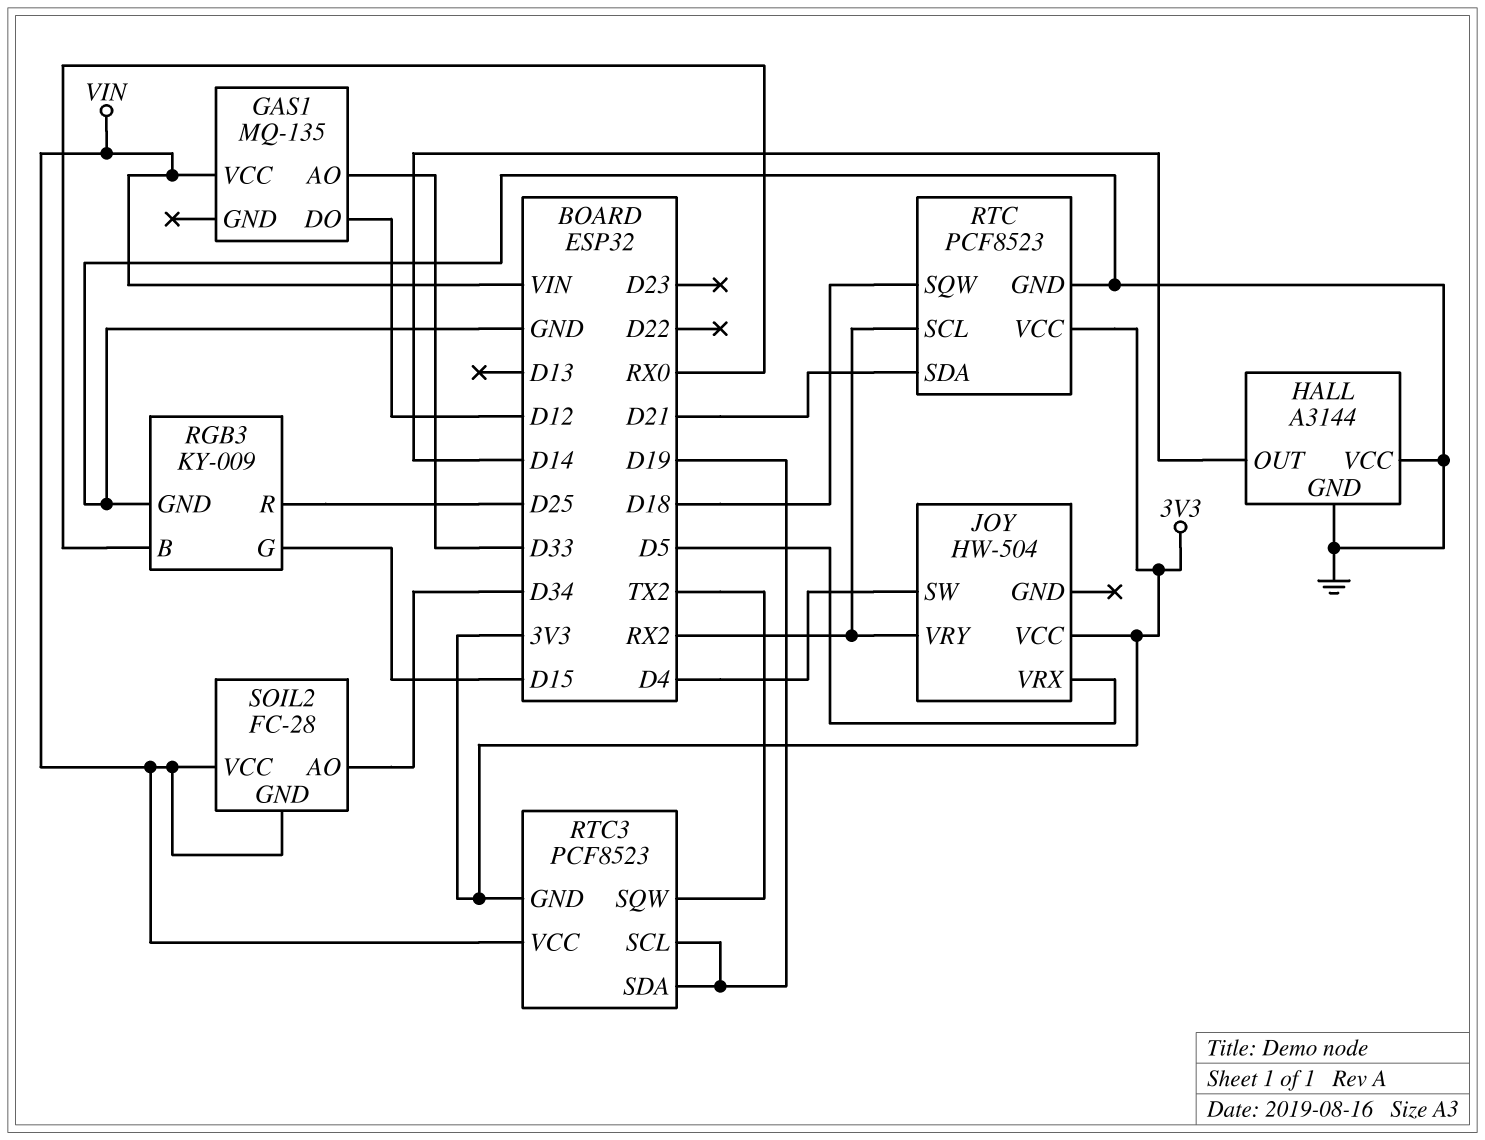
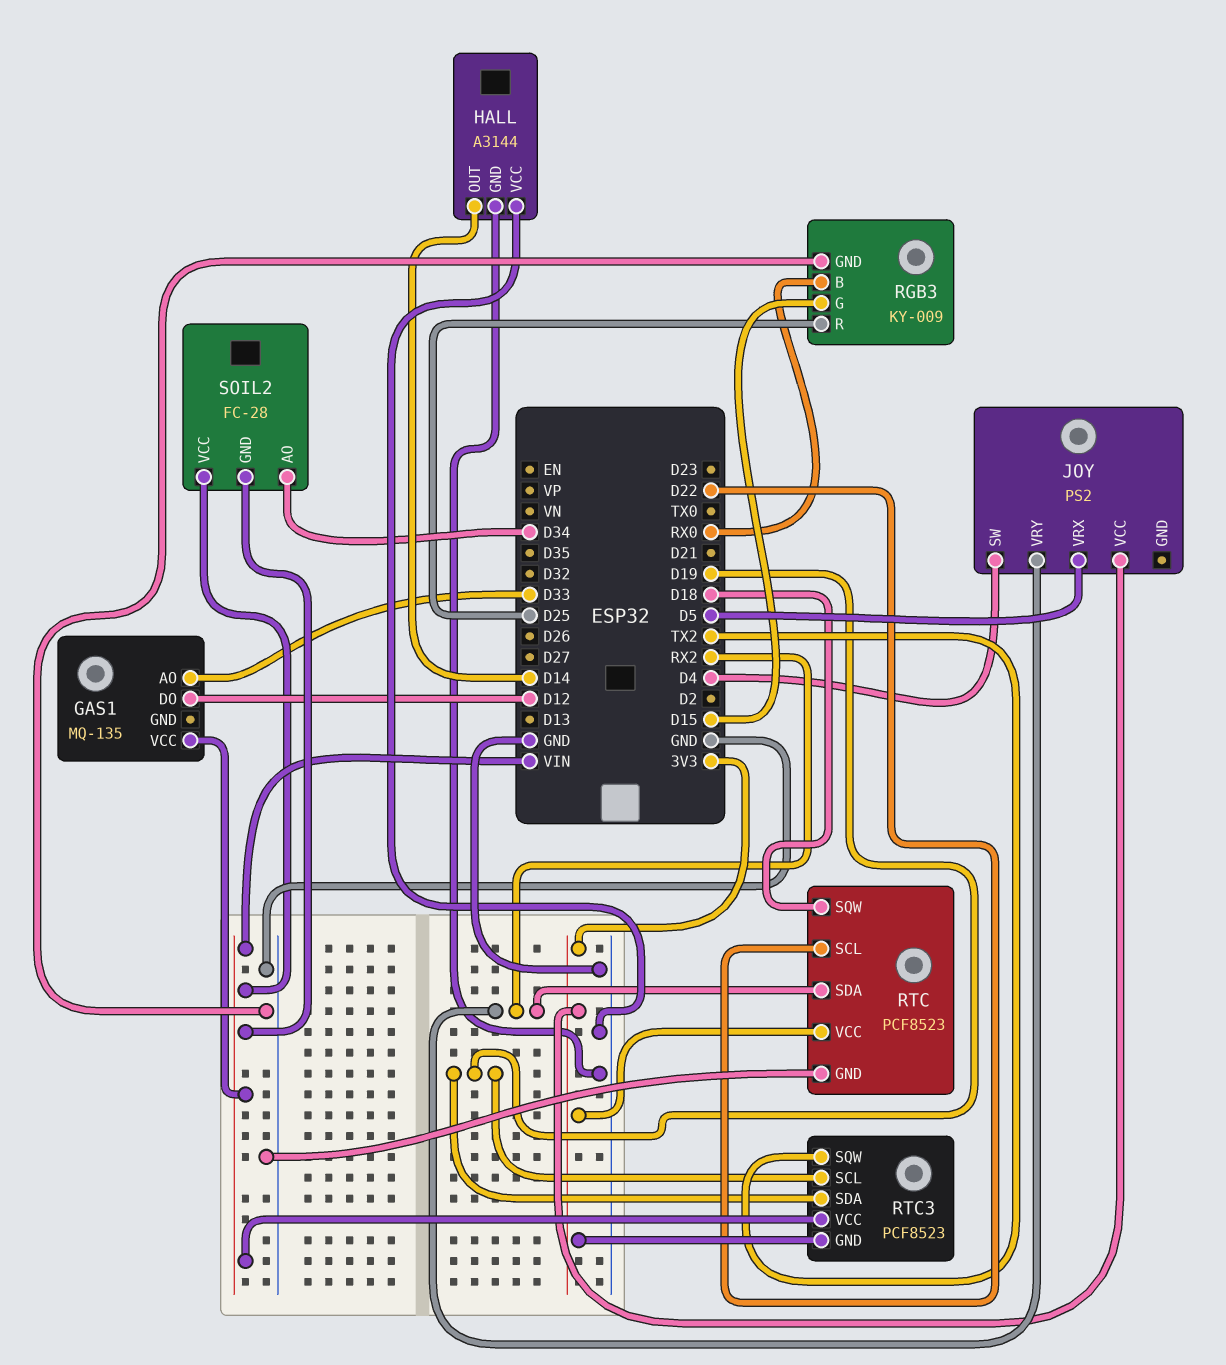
JOY: HW-504 -> PS2
RTC pin SCL: RX2 -> D22
RTC pin SDA: D21 -> RX2

